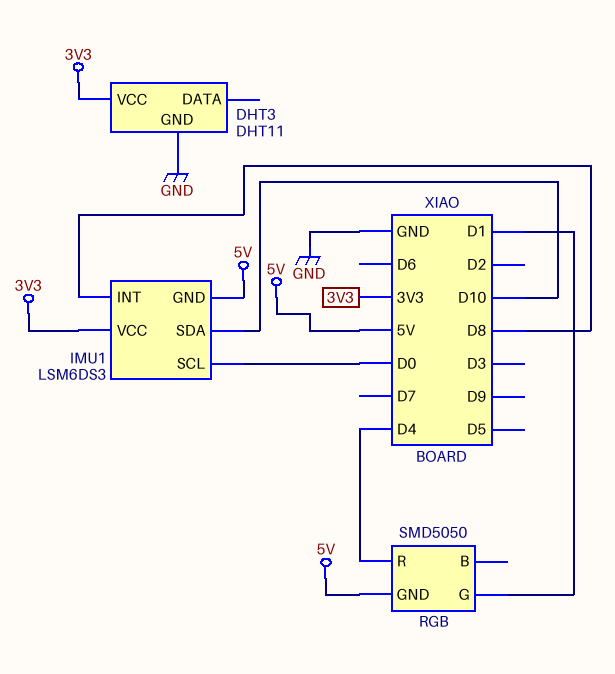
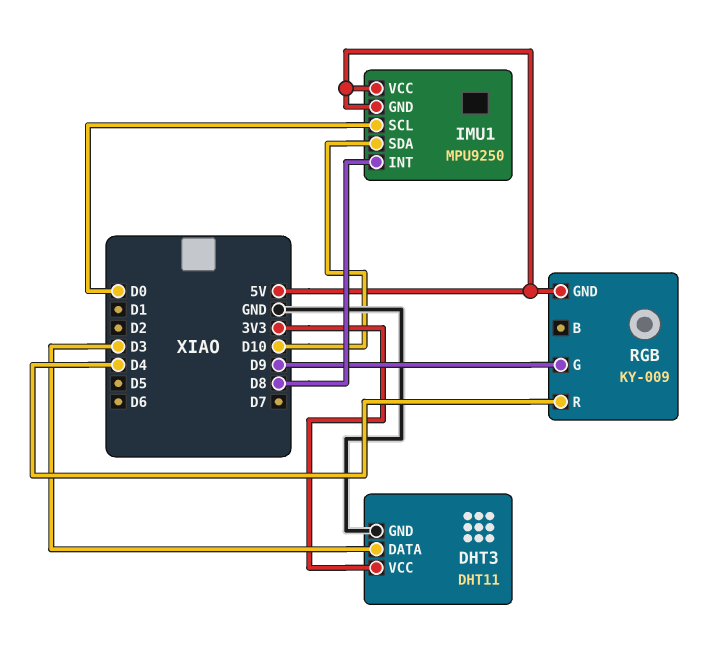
DHT3 pin DATA: none -> D3
IMU1: LSM6DS3 -> MPU9250
IMU1 pin VCC: 3V3 -> 5V
RGB: SMD5050 -> KY-009
RGB pin G: D1 -> D9

